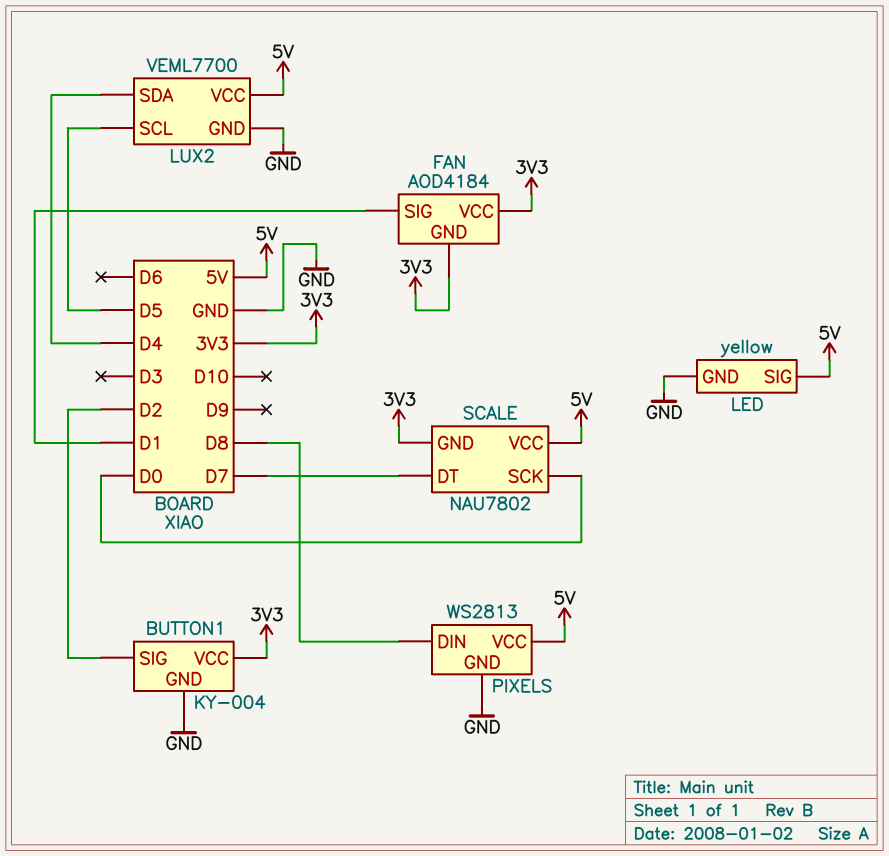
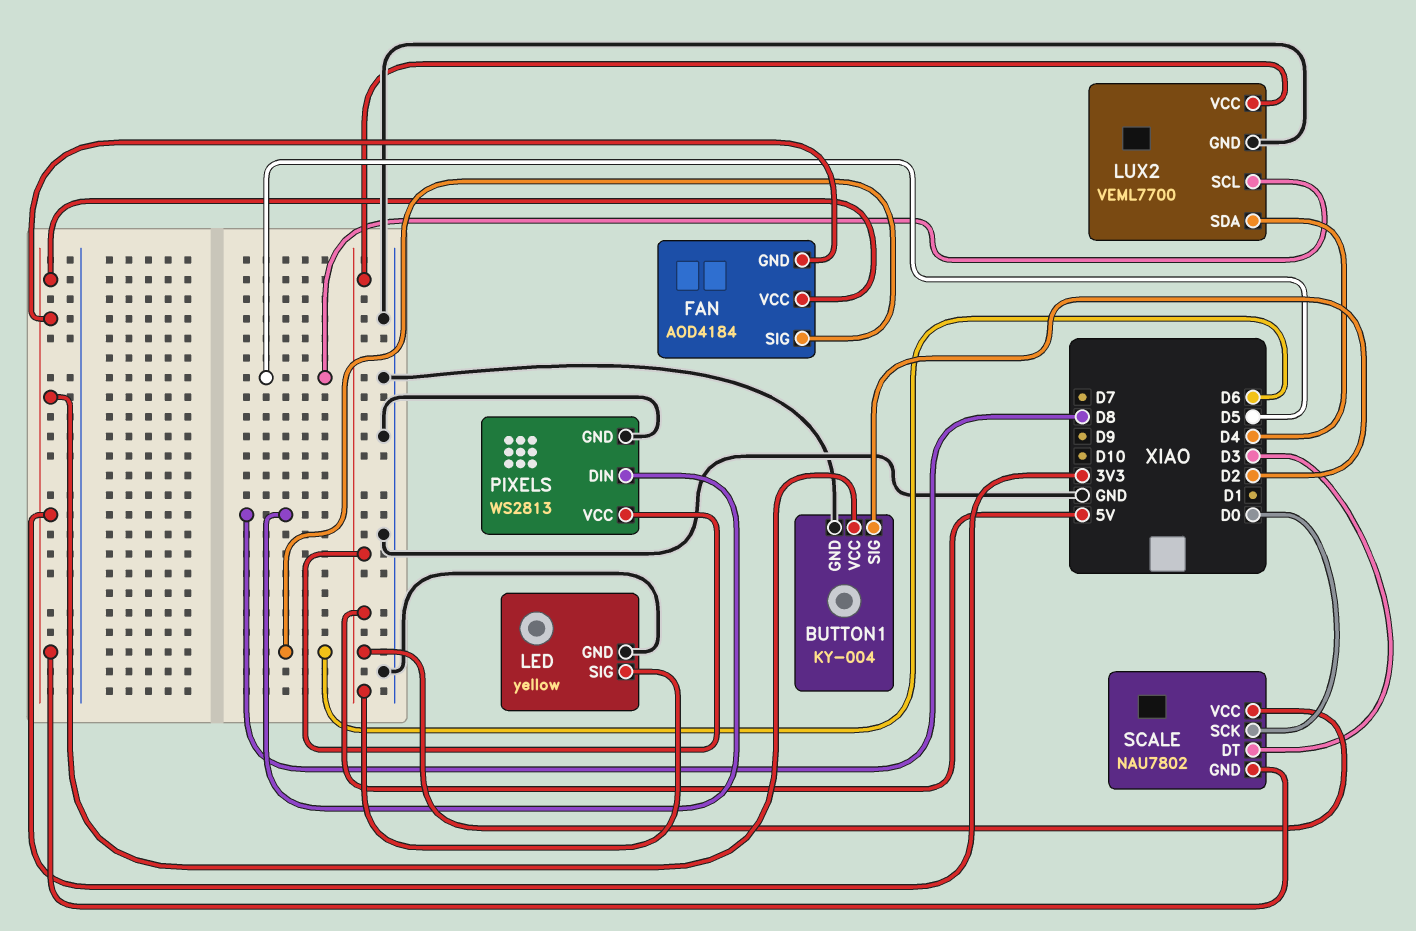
FAN pin SIG: D1 -> D6
SCALE pin DT: D7 -> D3

